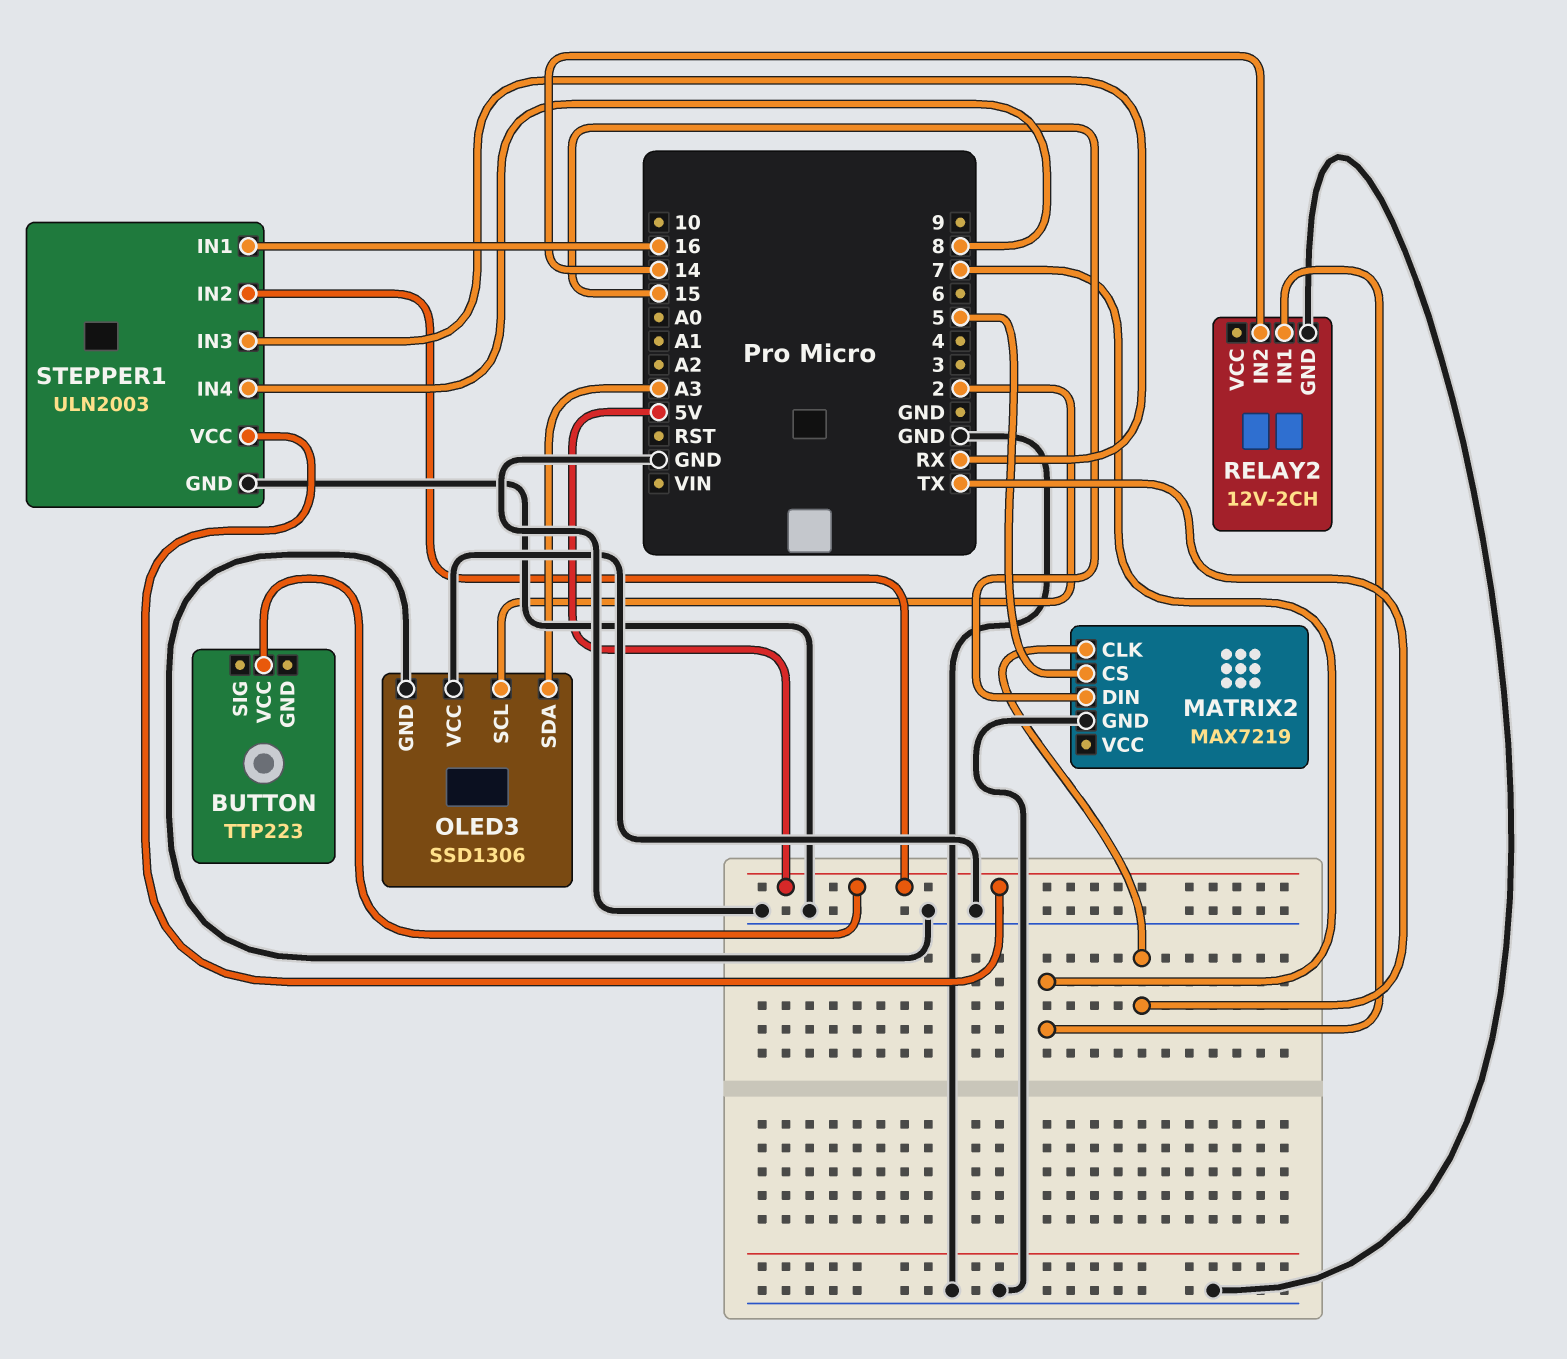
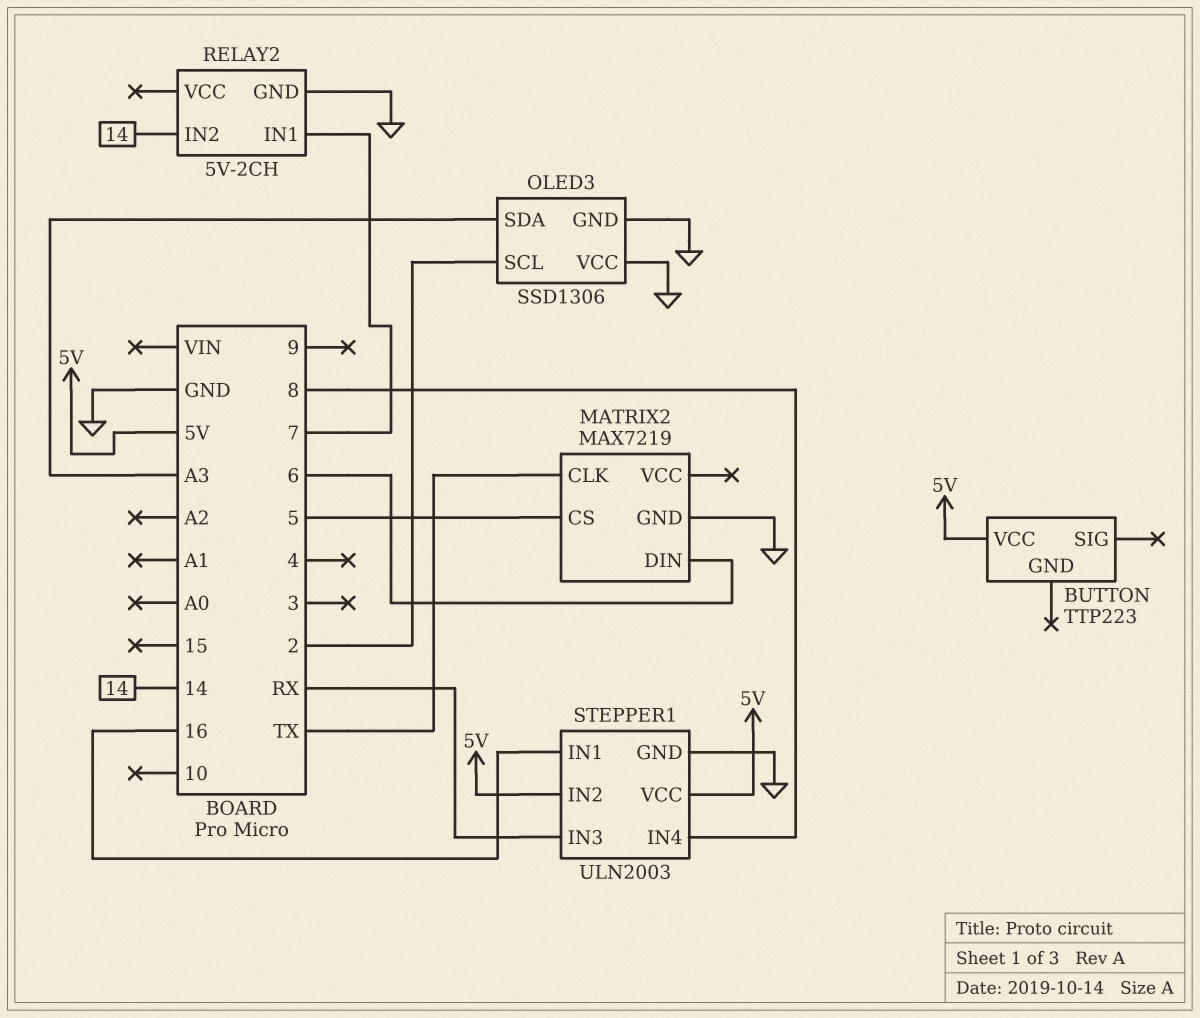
MATRIX2 pin DIN: 15 -> 6
RELAY2: 12V-2CH -> 5V-2CH

